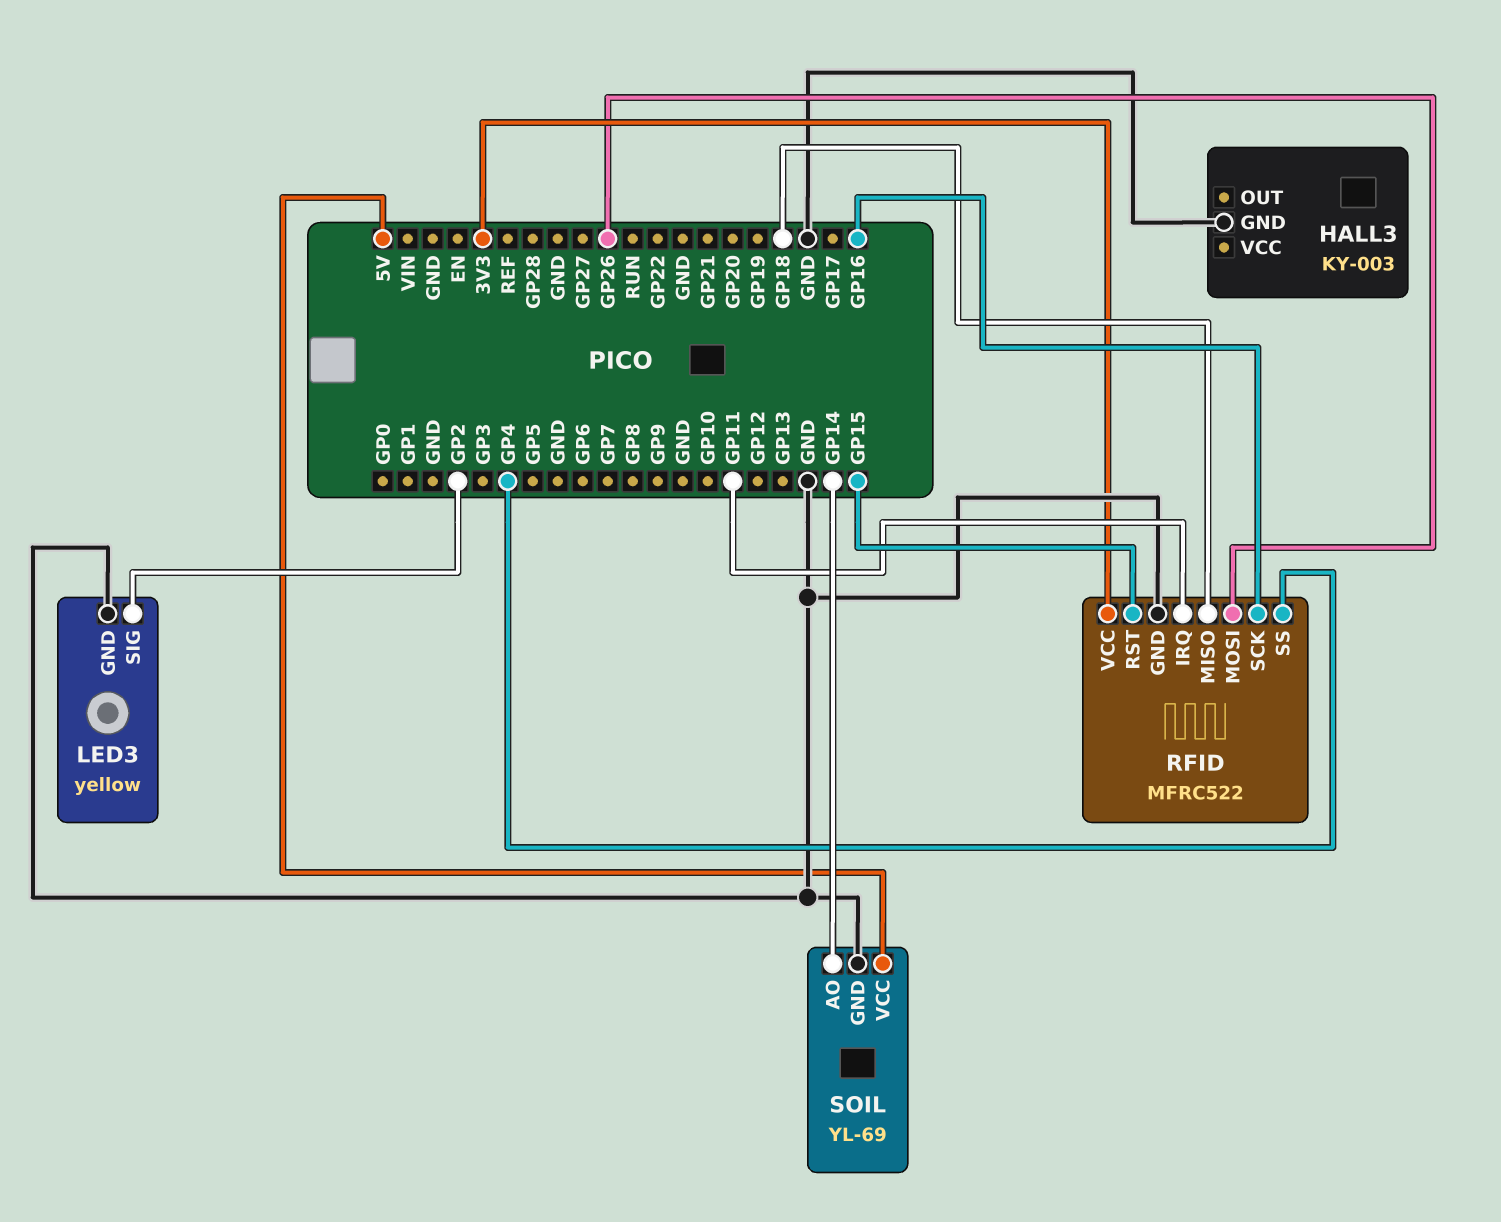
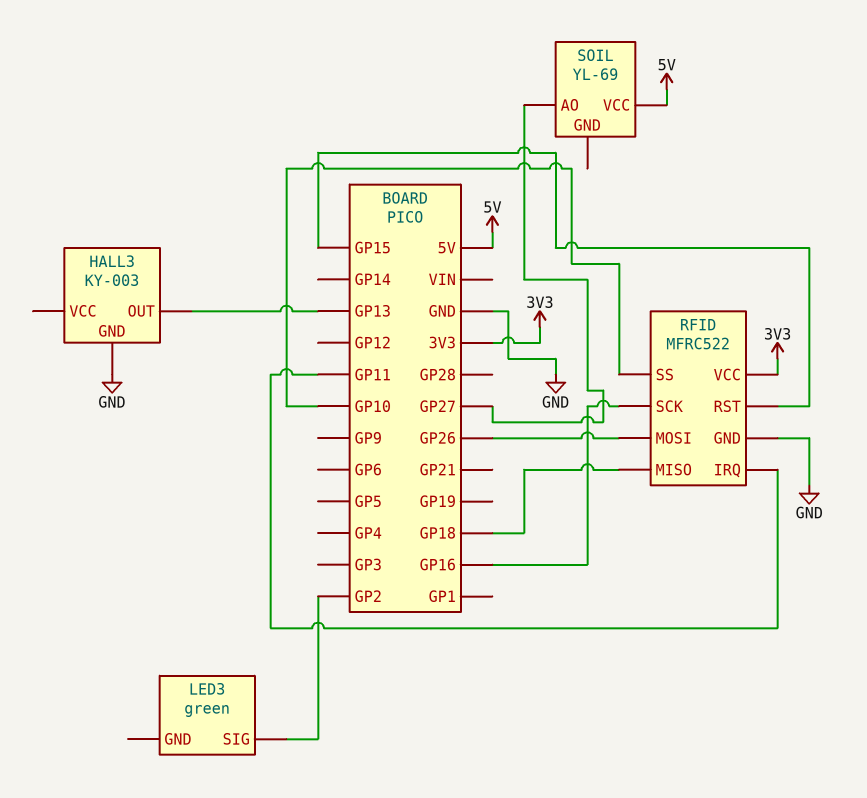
HALL3 pin OUT: none -> GP13
LED3: yellow -> green
LED3 pin GND: GND -> none
RFID pin SS: GP4 -> GP10
SOIL pin AO: GP14 -> GP27
SOIL pin GND: GND -> none

